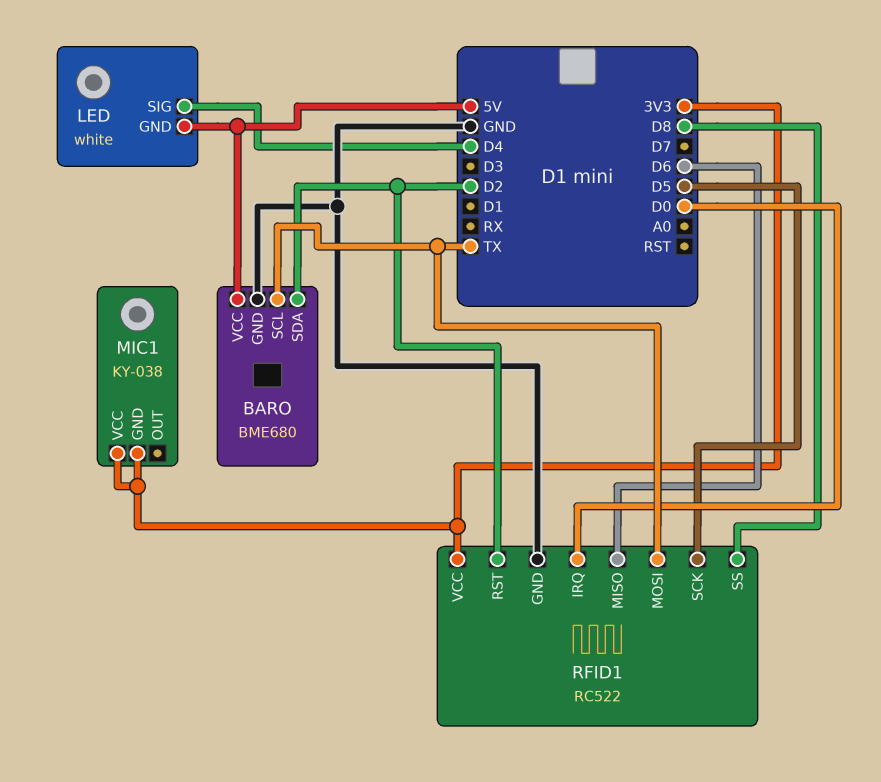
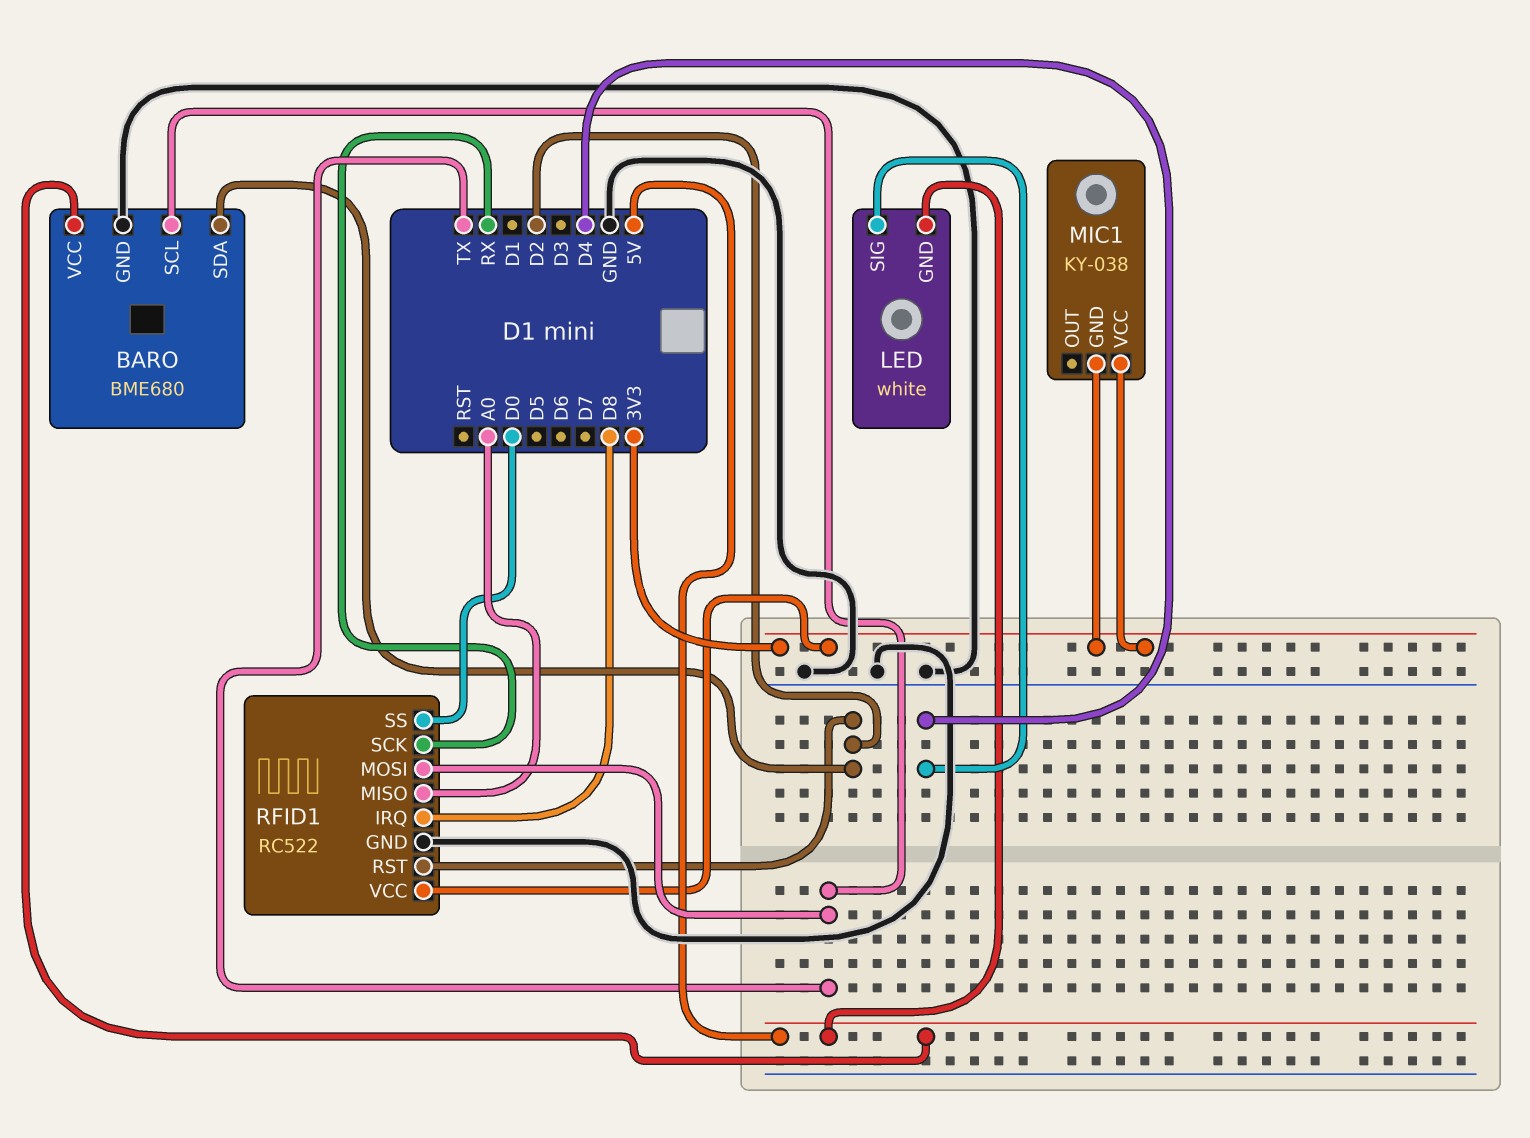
RFID1 pin IRQ: D0 -> D8
RFID1 pin MISO: D6 -> A0
RFID1 pin SCK: D5 -> RX
RFID1 pin SS: D8 -> D0

